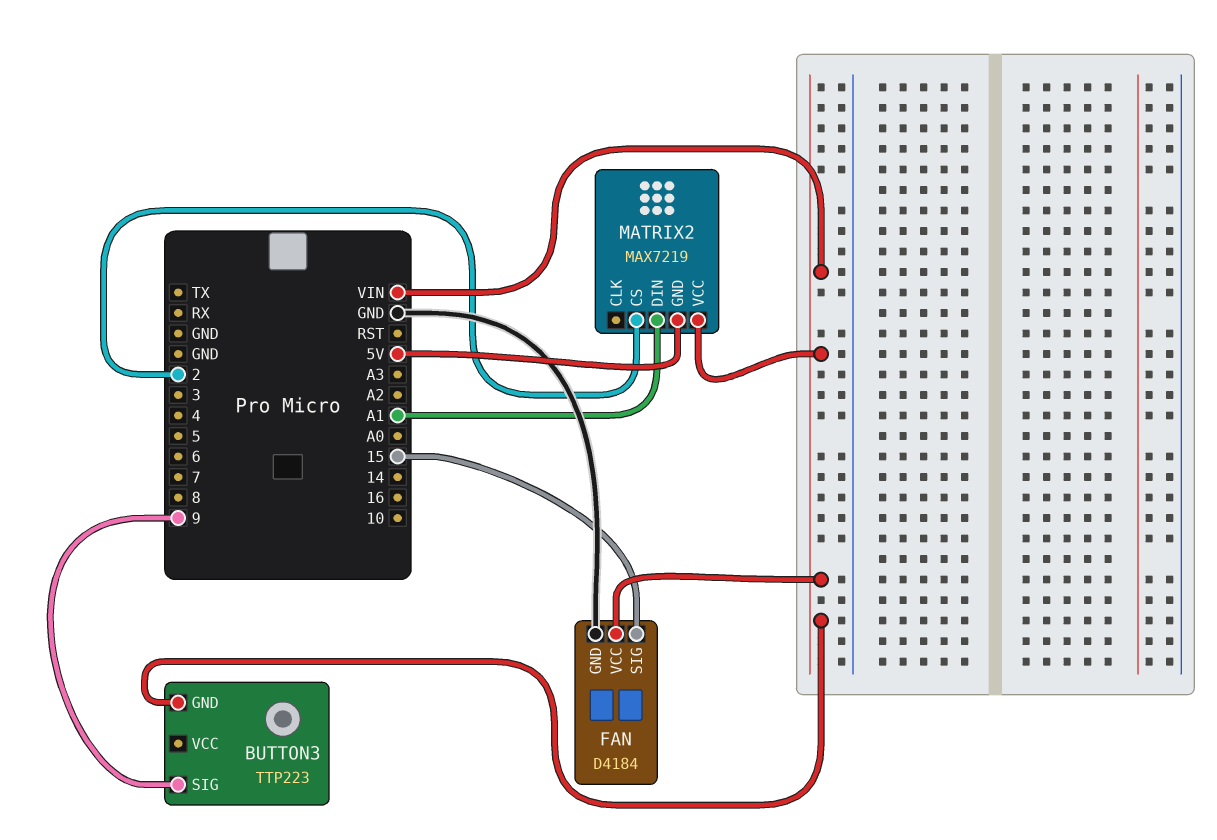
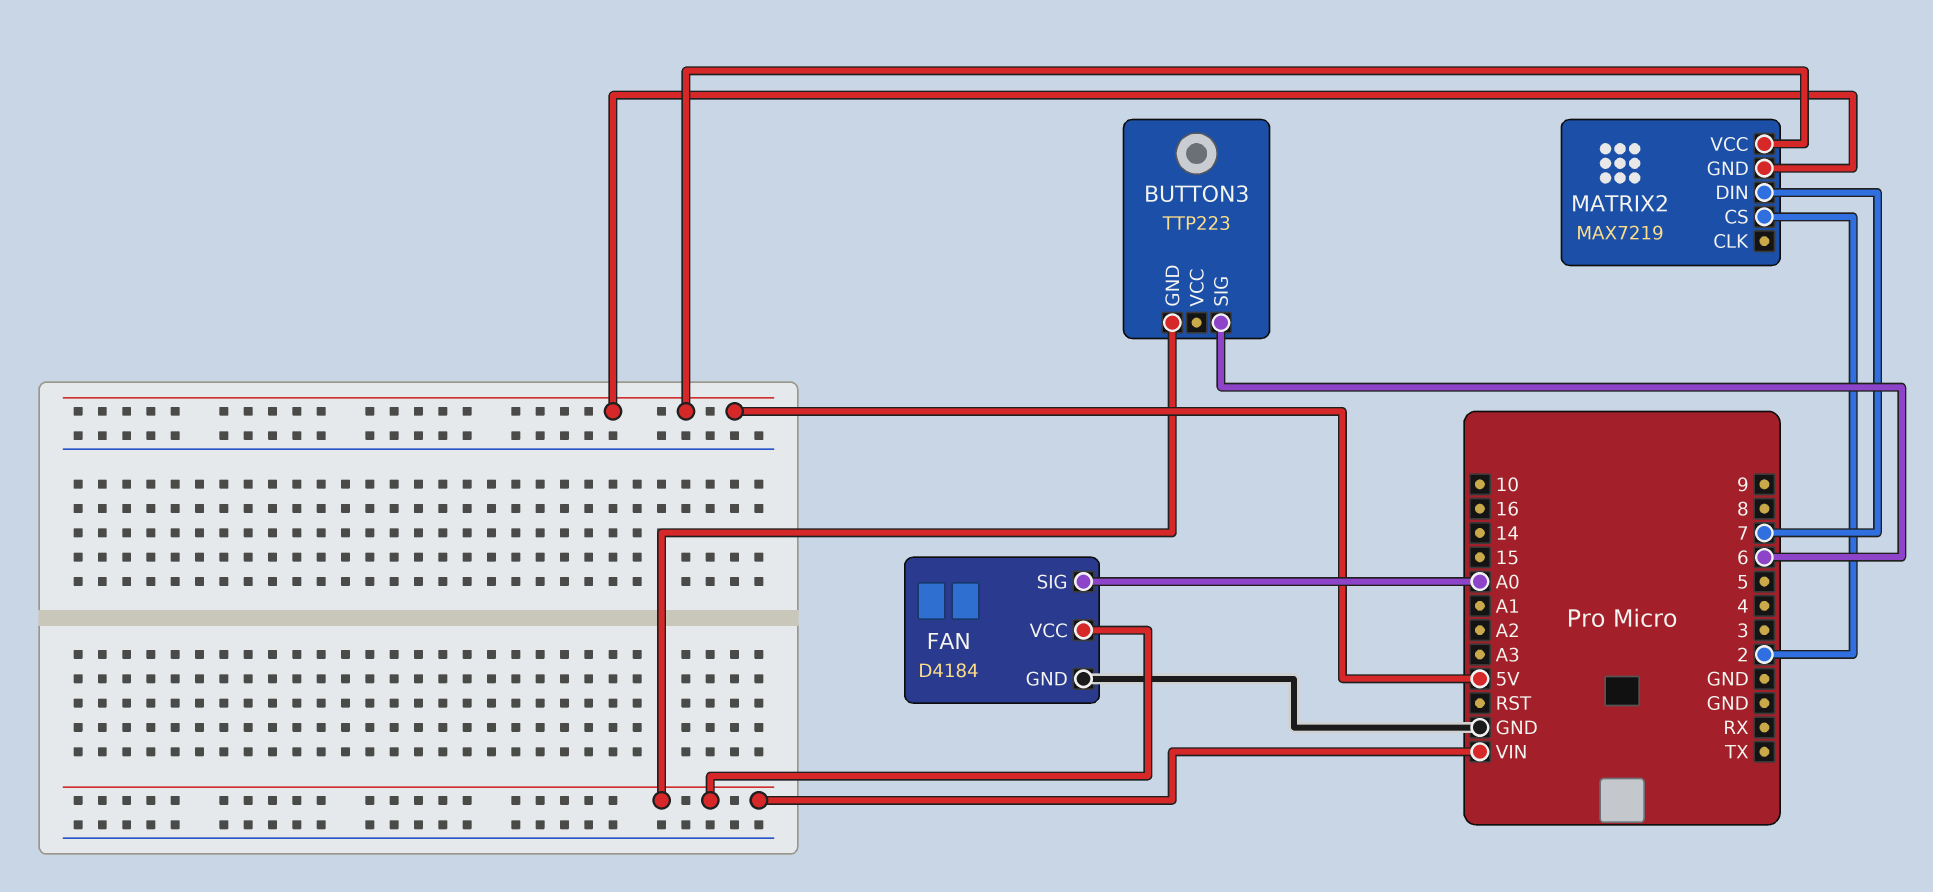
BUTTON3 pin SIG: 9 -> 6
FAN pin SIG: 15 -> A0
MATRIX2 pin DIN: A1 -> 7
MATRIX2 pin VCC: VIN -> 5V

